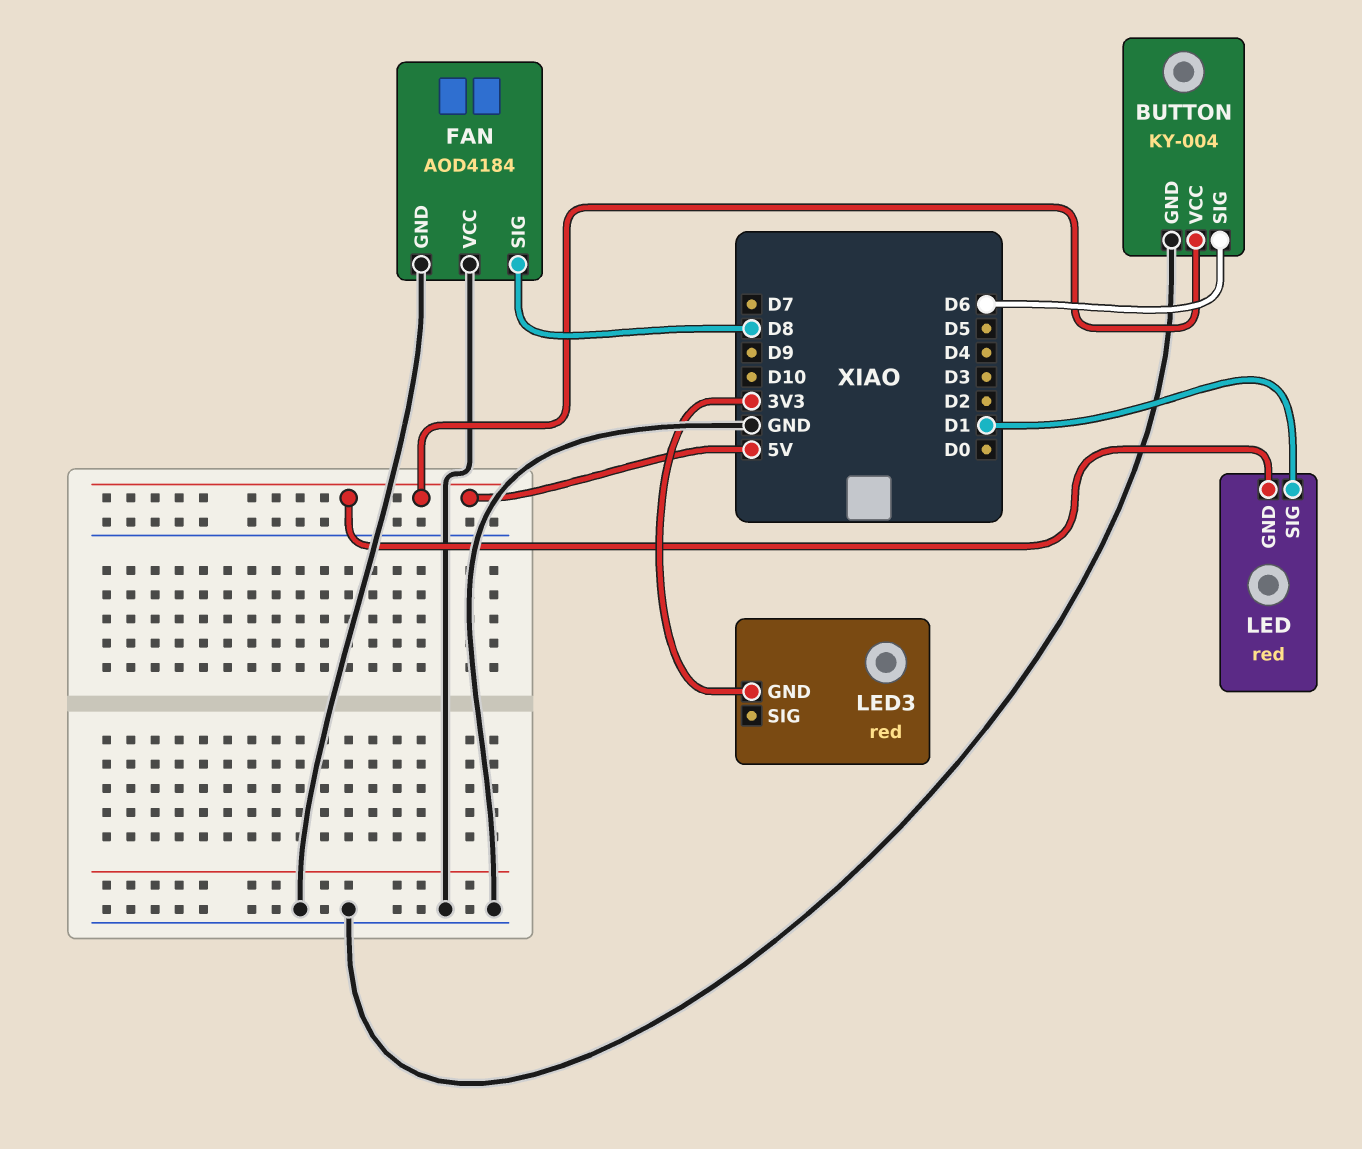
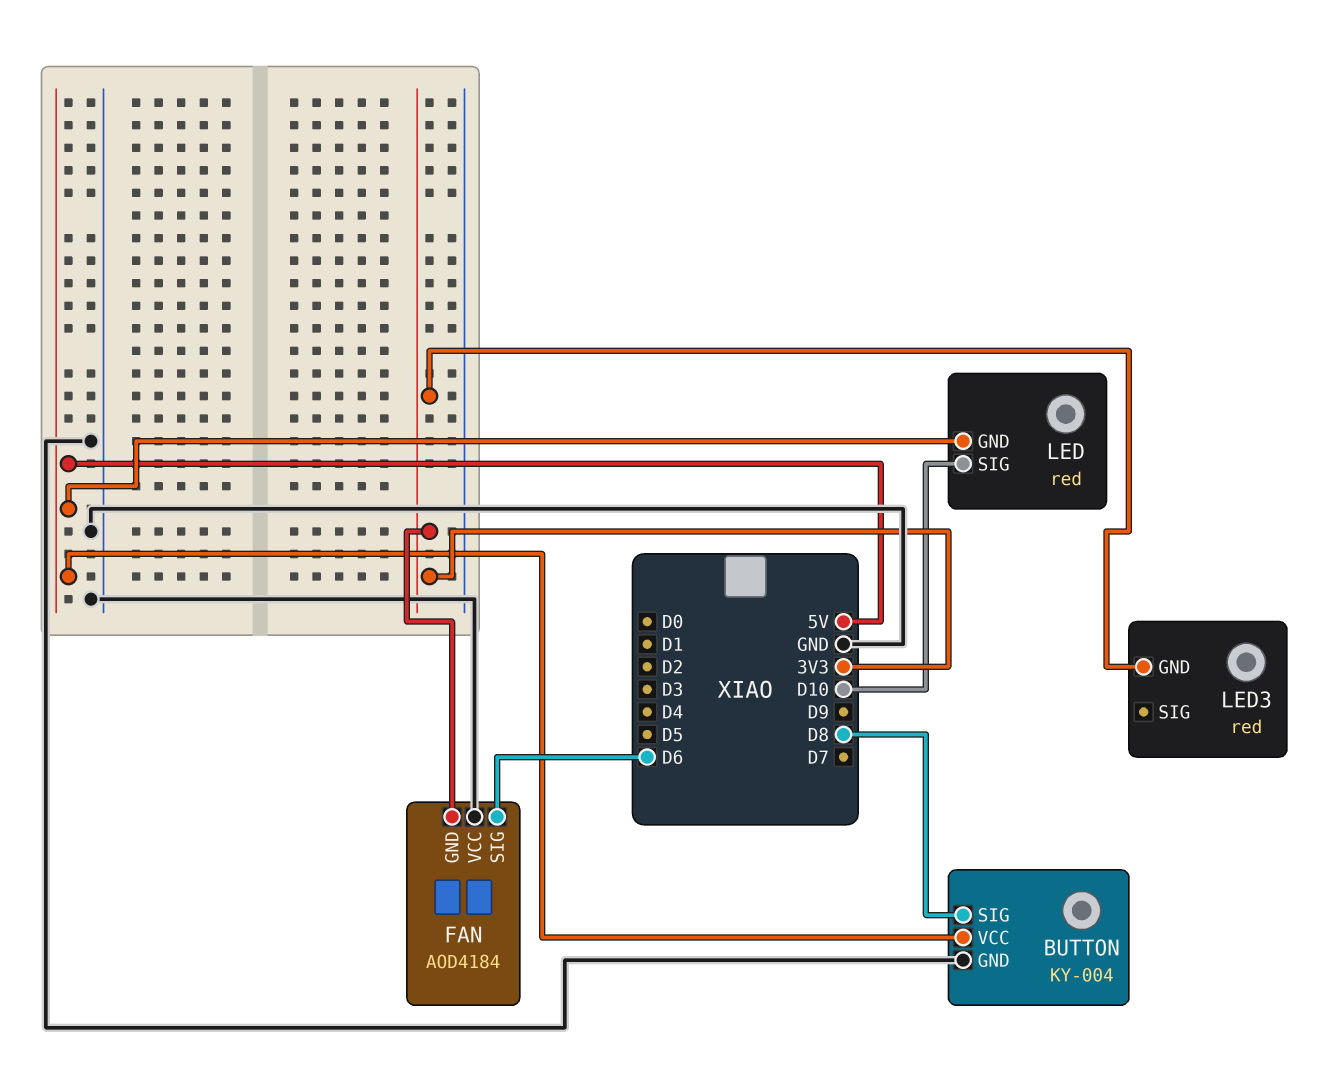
BUTTON pin SIG: D6 -> D8
FAN pin GND: GND -> 3V3
FAN pin SIG: D8 -> D6
LED pin SIG: D1 -> D10

